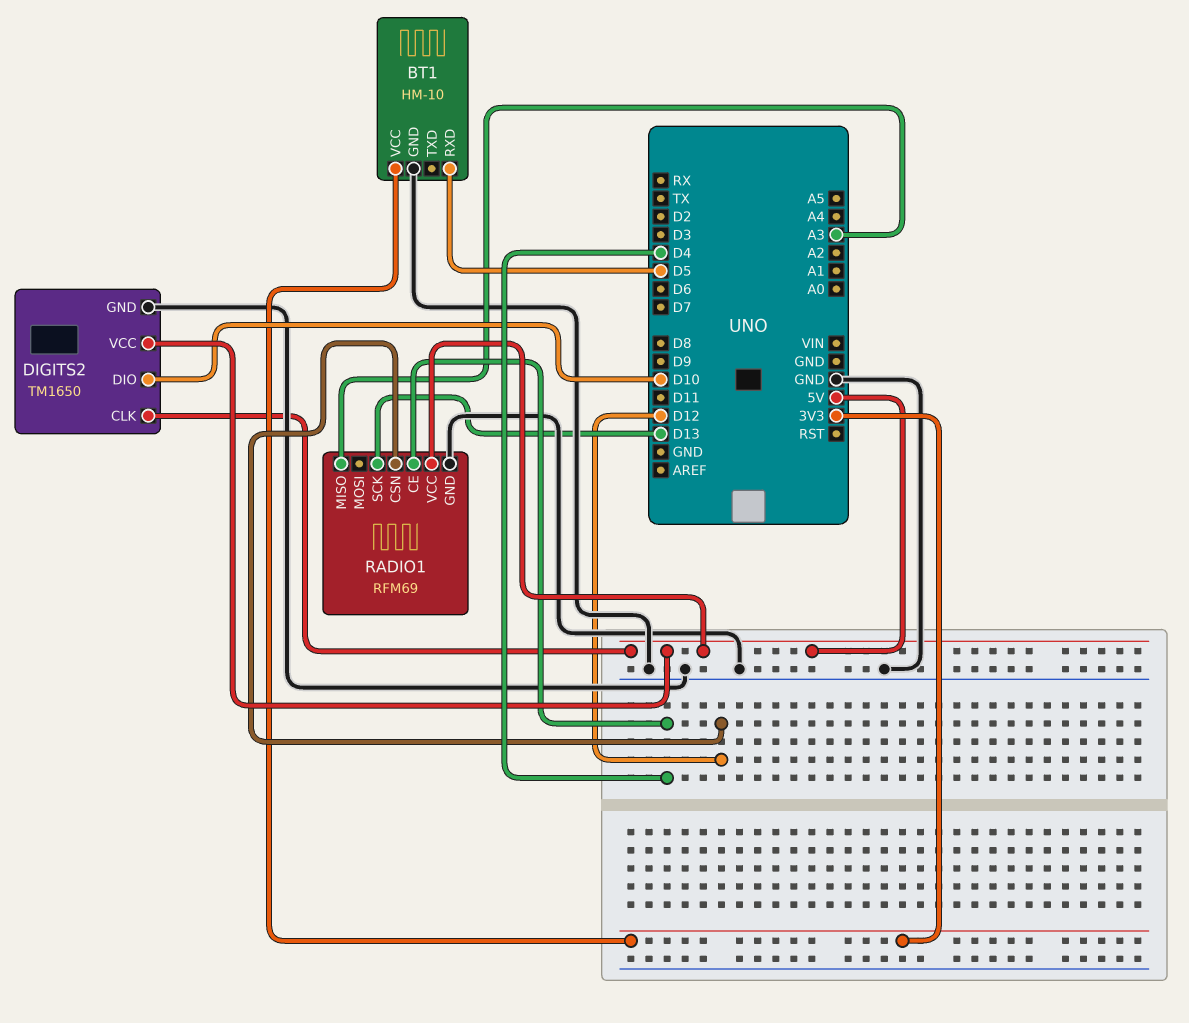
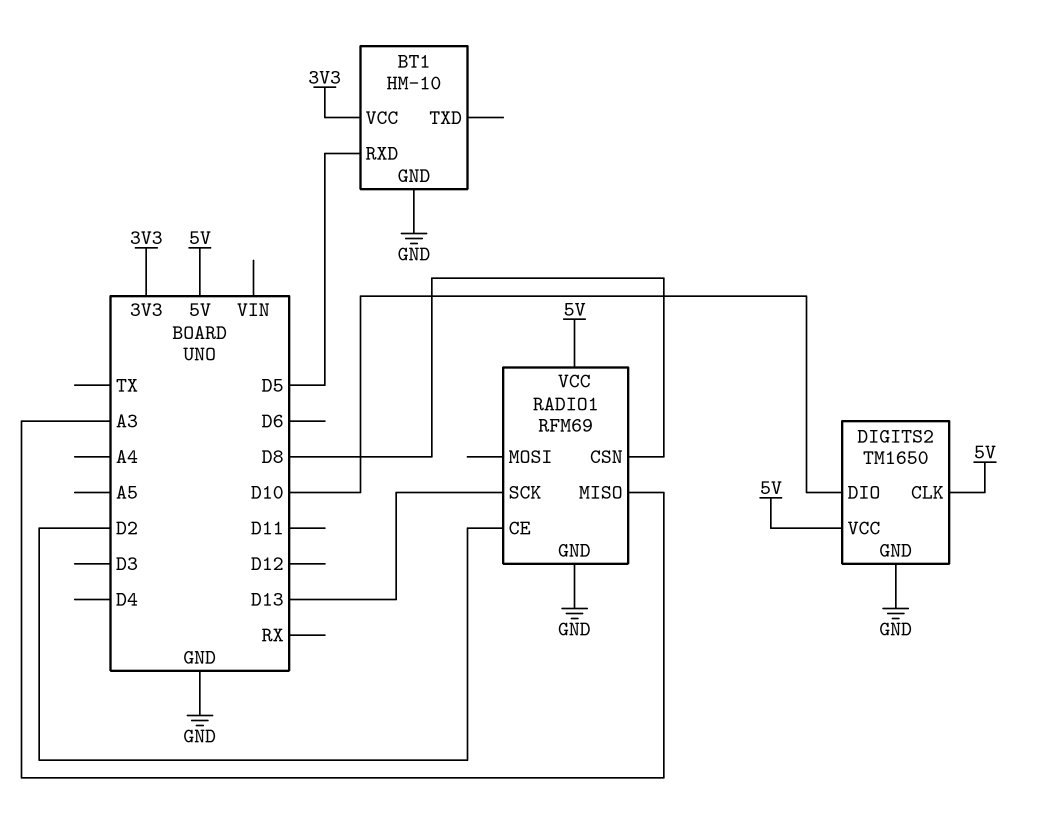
RADIO1 pin CE: D4 -> D2
RADIO1 pin CSN: D12 -> D8

